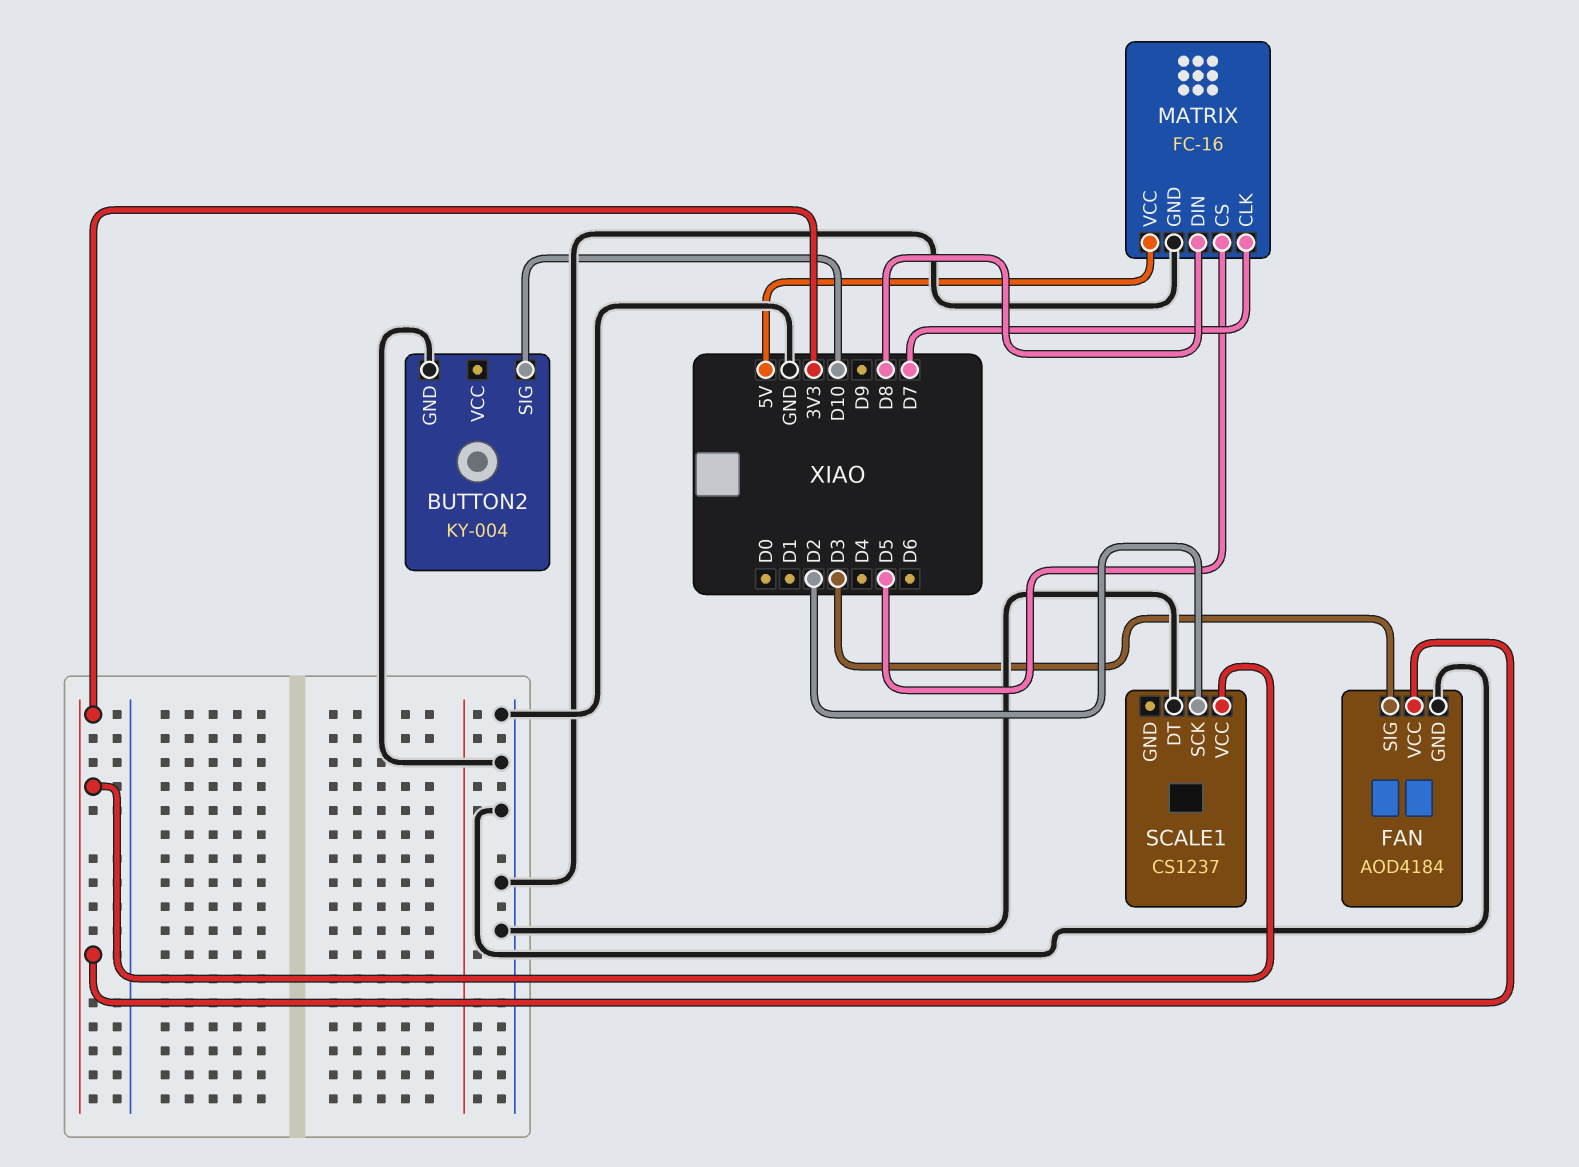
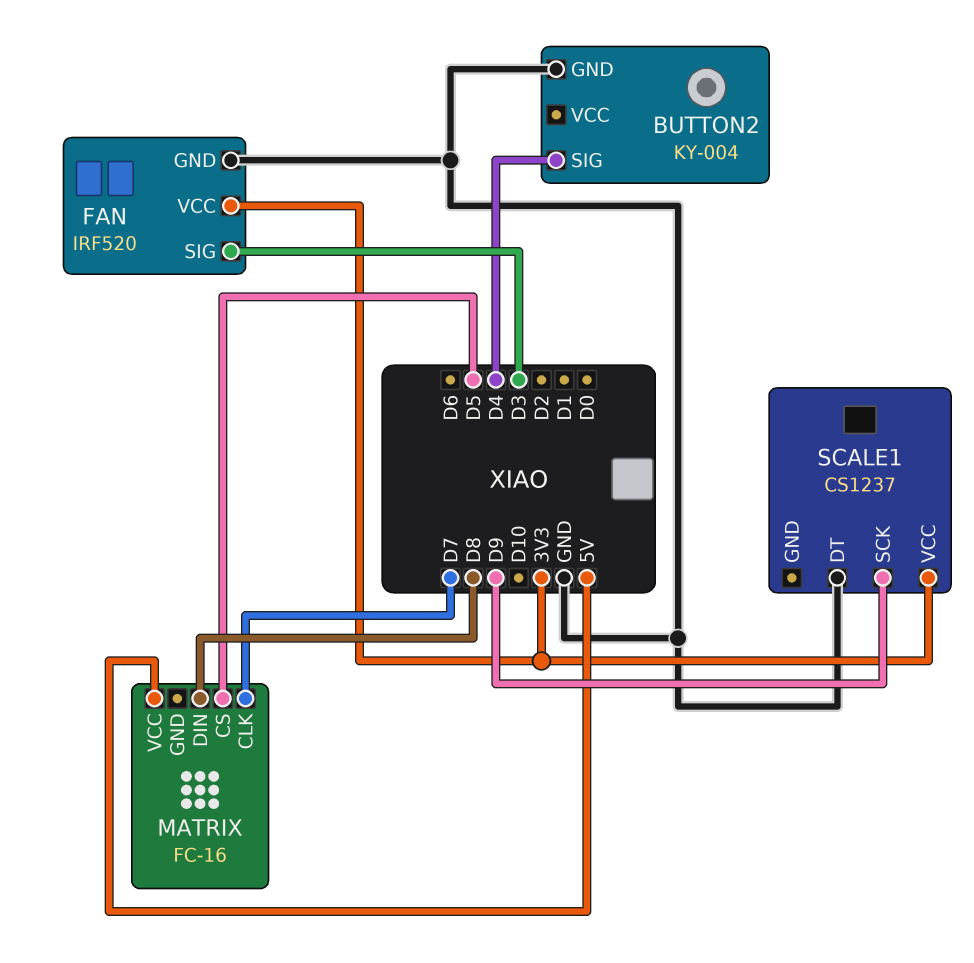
BUTTON2 pin SIG: D10 -> D4
FAN: AOD4184 -> IRF520
MATRIX pin GND: GND -> none
SCALE1 pin SCK: D2 -> D9

